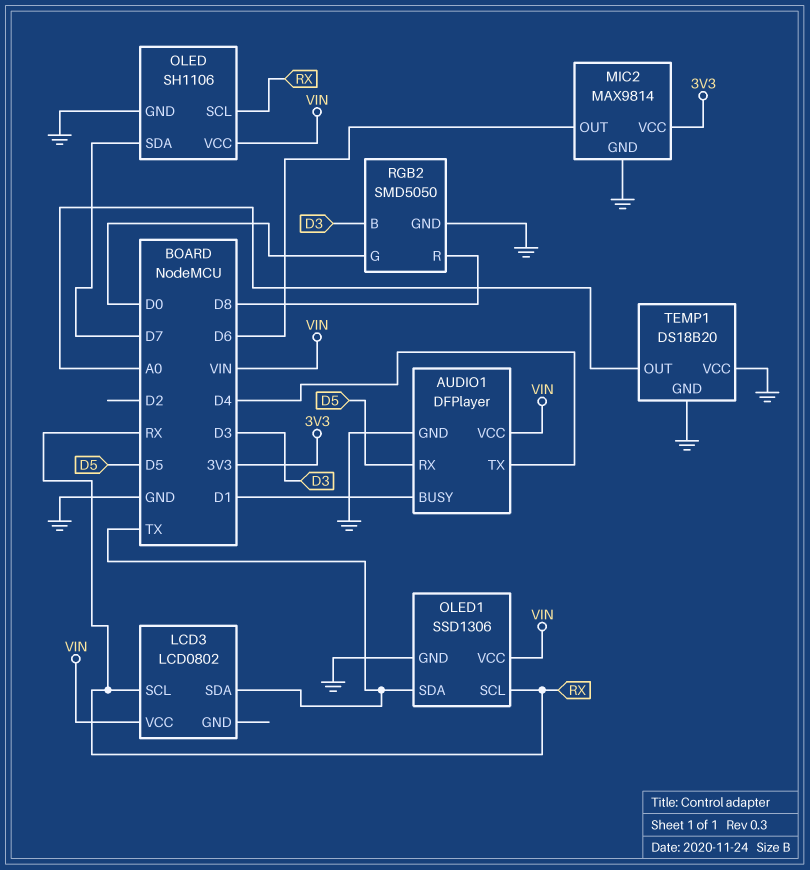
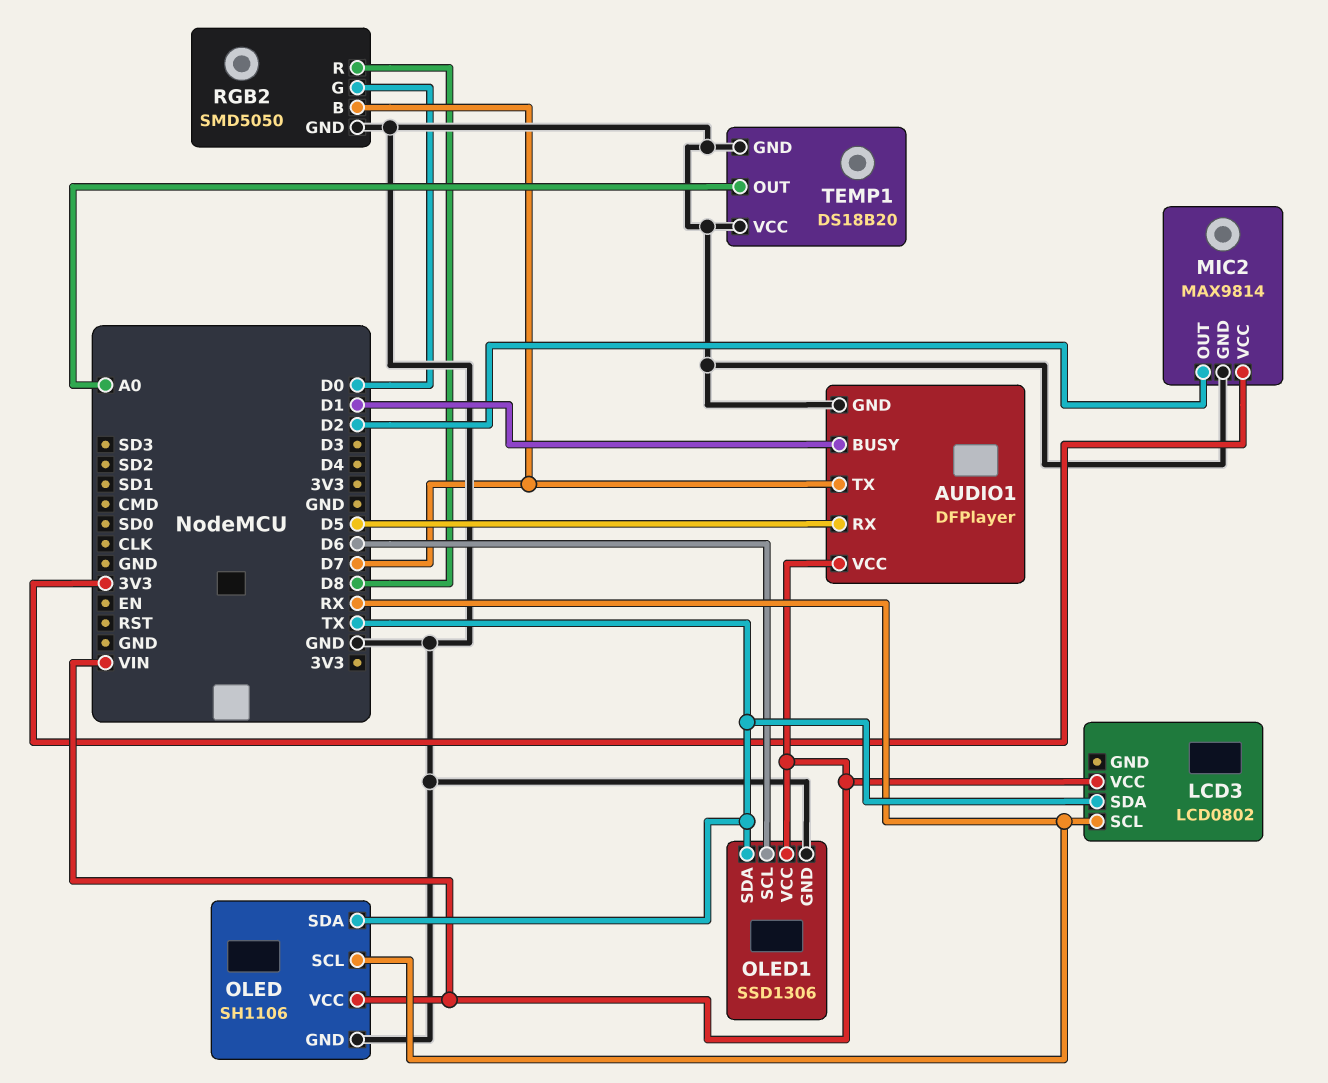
AUDIO1 pin TX: D4 -> D7
MIC2 pin OUT: D6 -> D2
OLED pin SDA: D7 -> TX
OLED1 pin SCL: RX -> D6
RGB2 pin B: D3 -> D7

